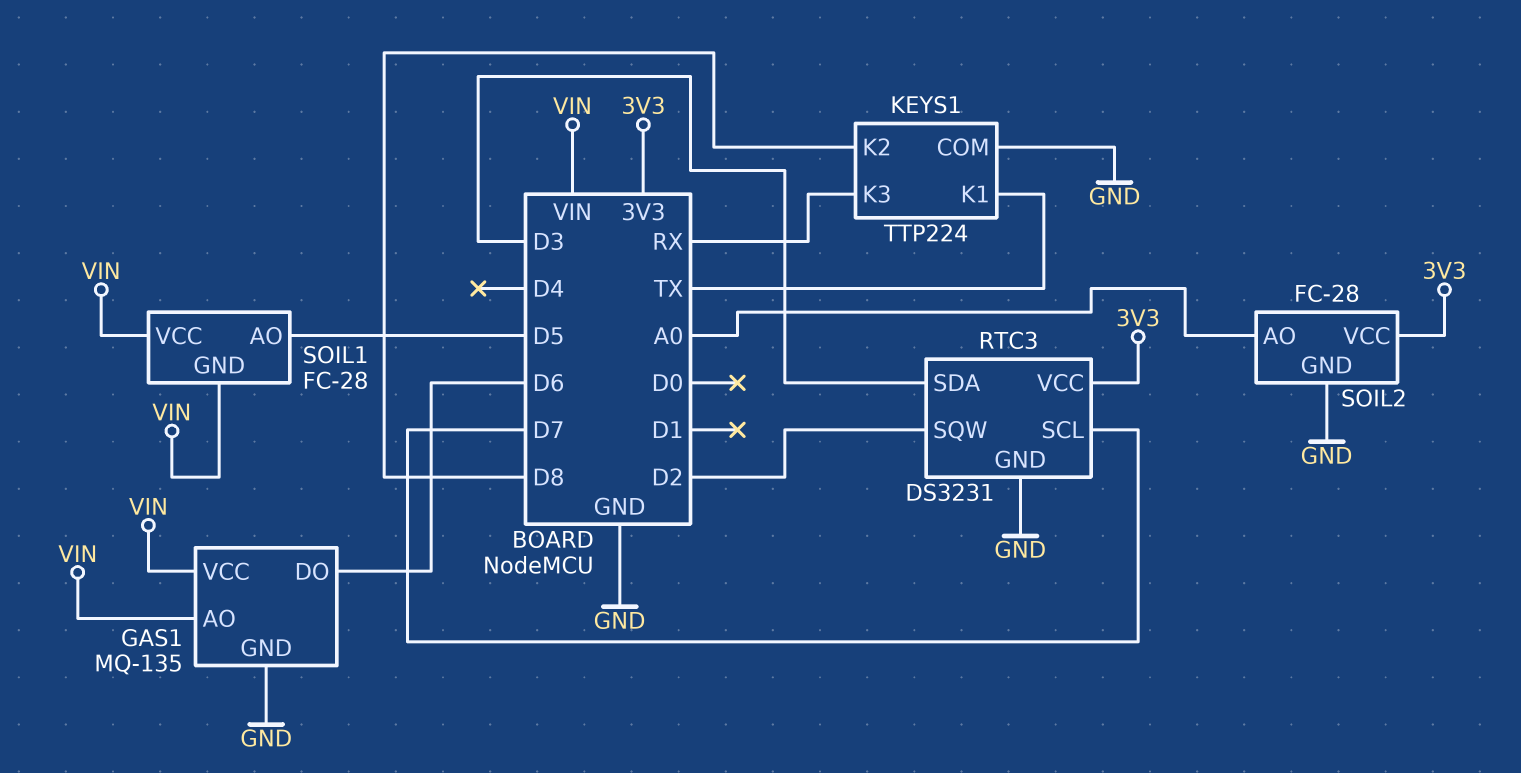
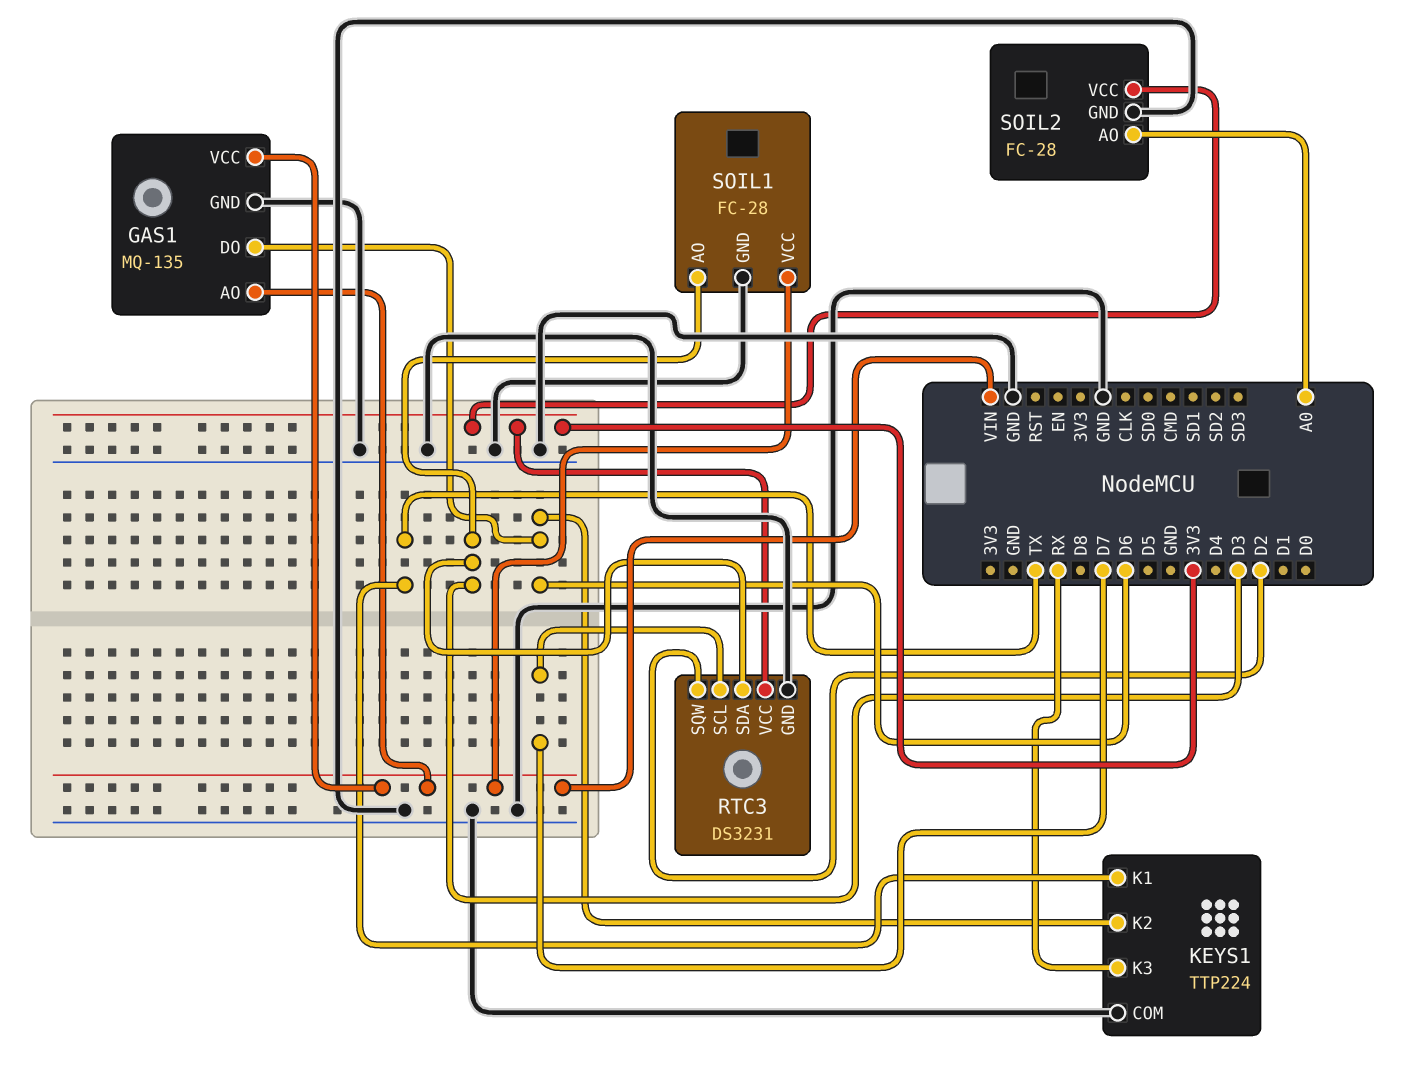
KEYS1 pin K2: D8 -> D6
SOIL1 pin AO: D5 -> D3
SOIL1 pin GND: VIN -> GND

